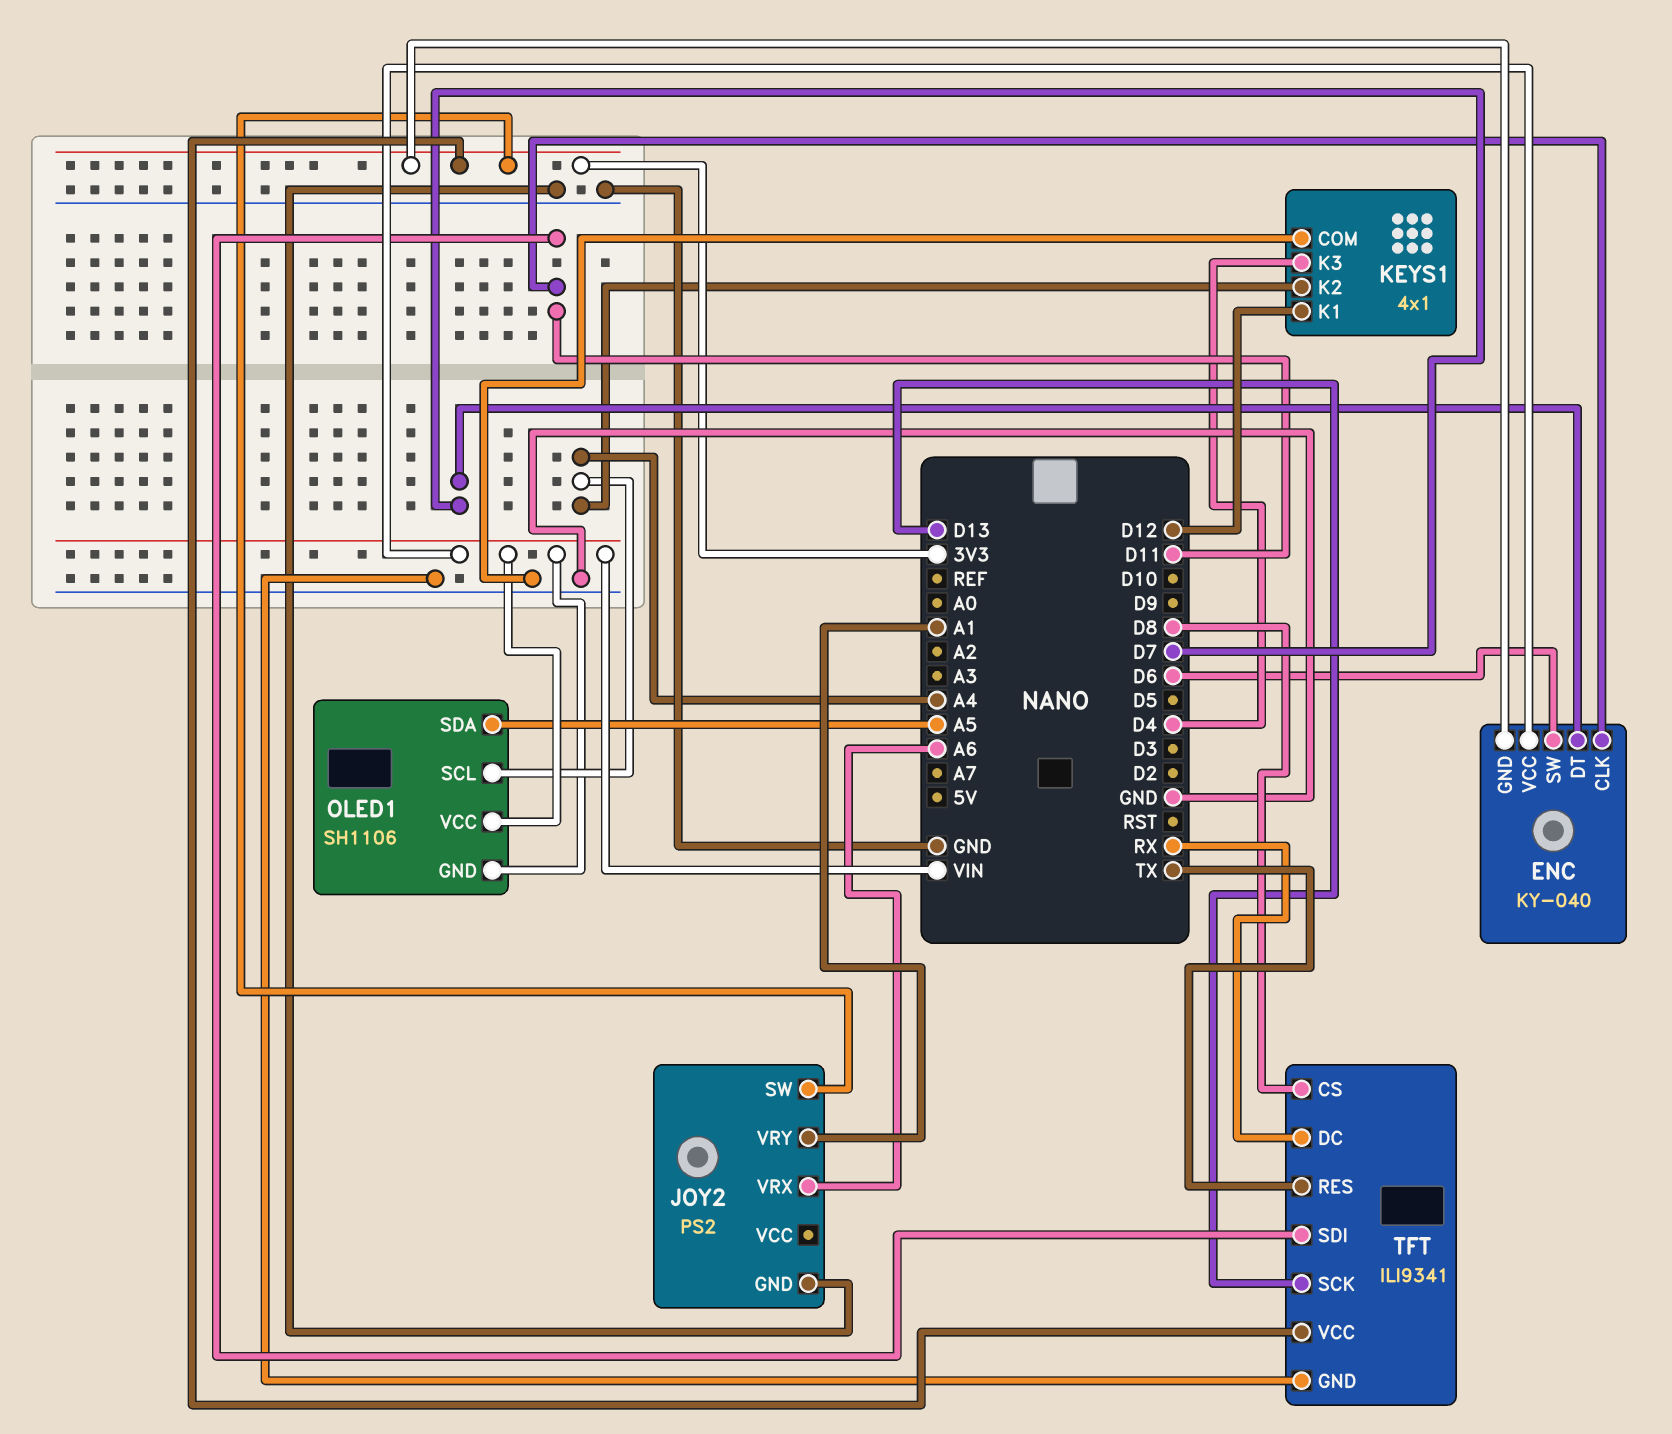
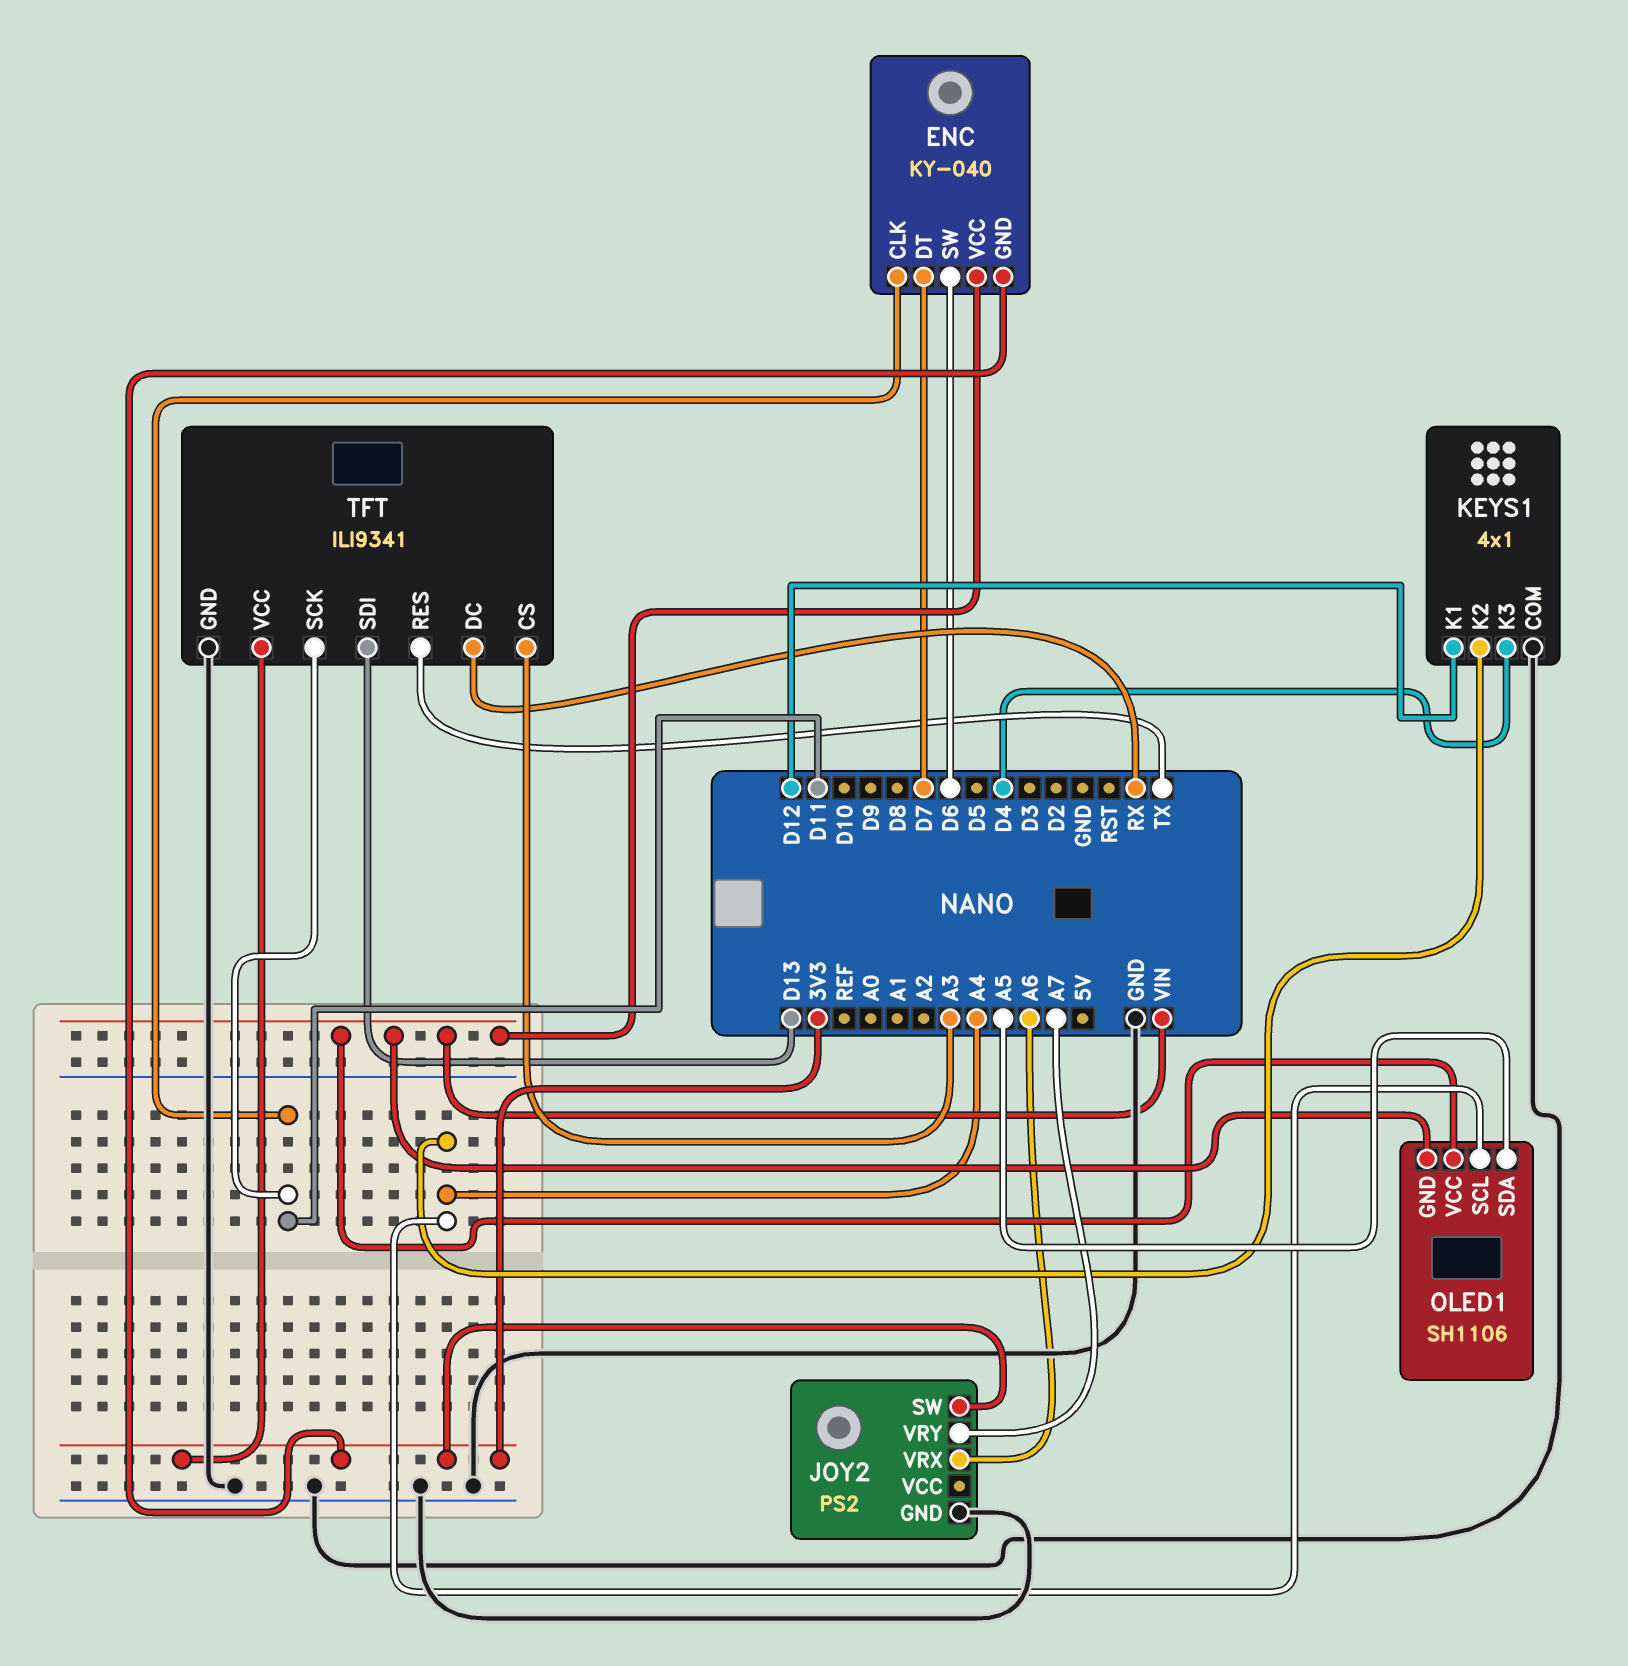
JOY2 pin VRY: A1 -> A7
TFT pin CS: D8 -> A3
TFT pin SCK: D13 -> D11
TFT pin SDI: D11 -> D13

